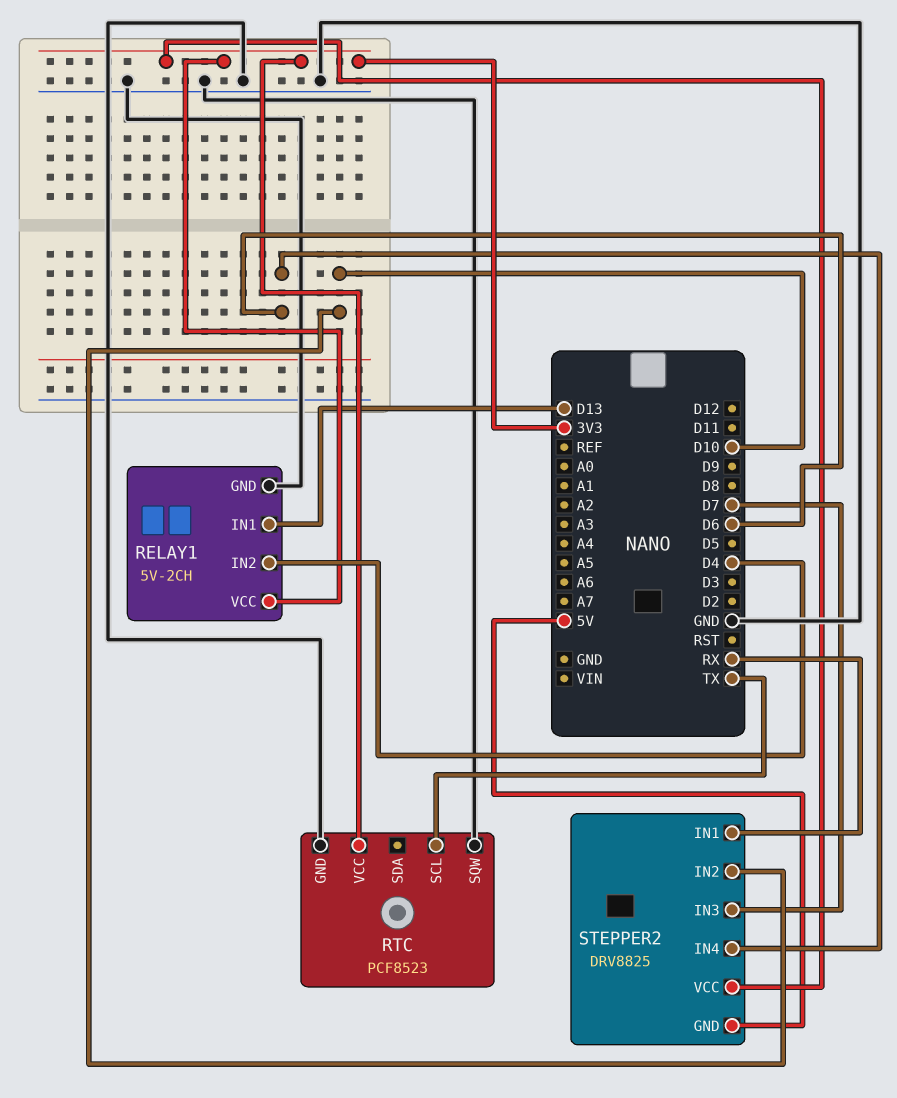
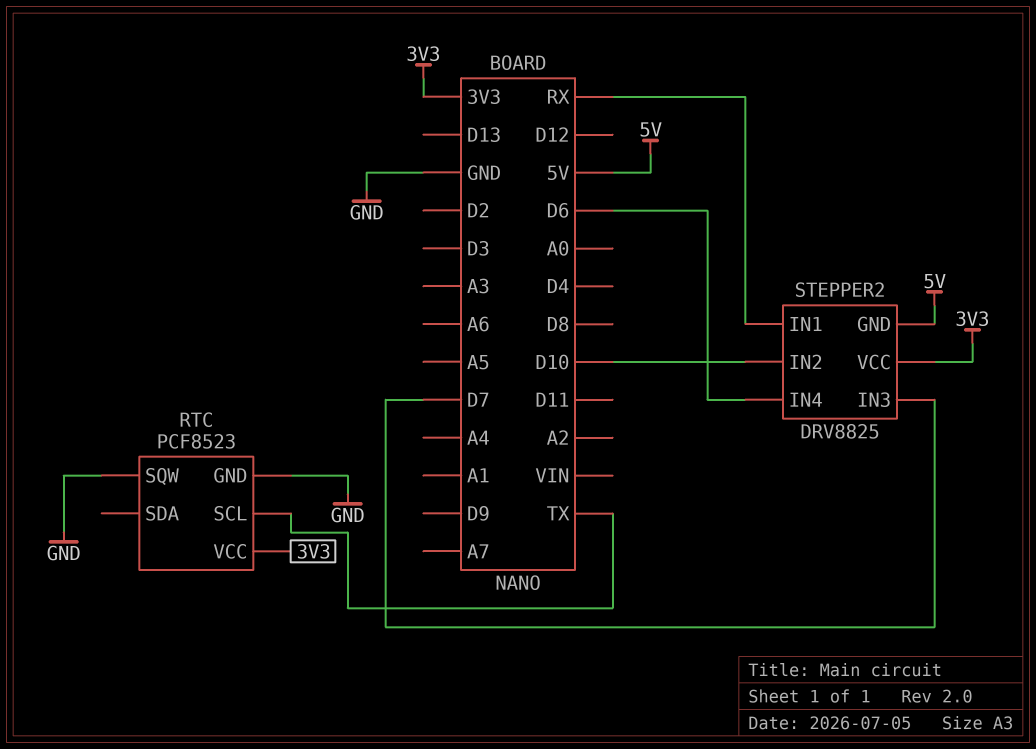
RELAY1: 5V-2CH -> none
RELAY1 pin GND: GND -> none
RELAY1 pin IN1: D13 -> none
RELAY1 pin IN2: D4 -> none
RELAY1 pin VCC: 3V3 -> none

